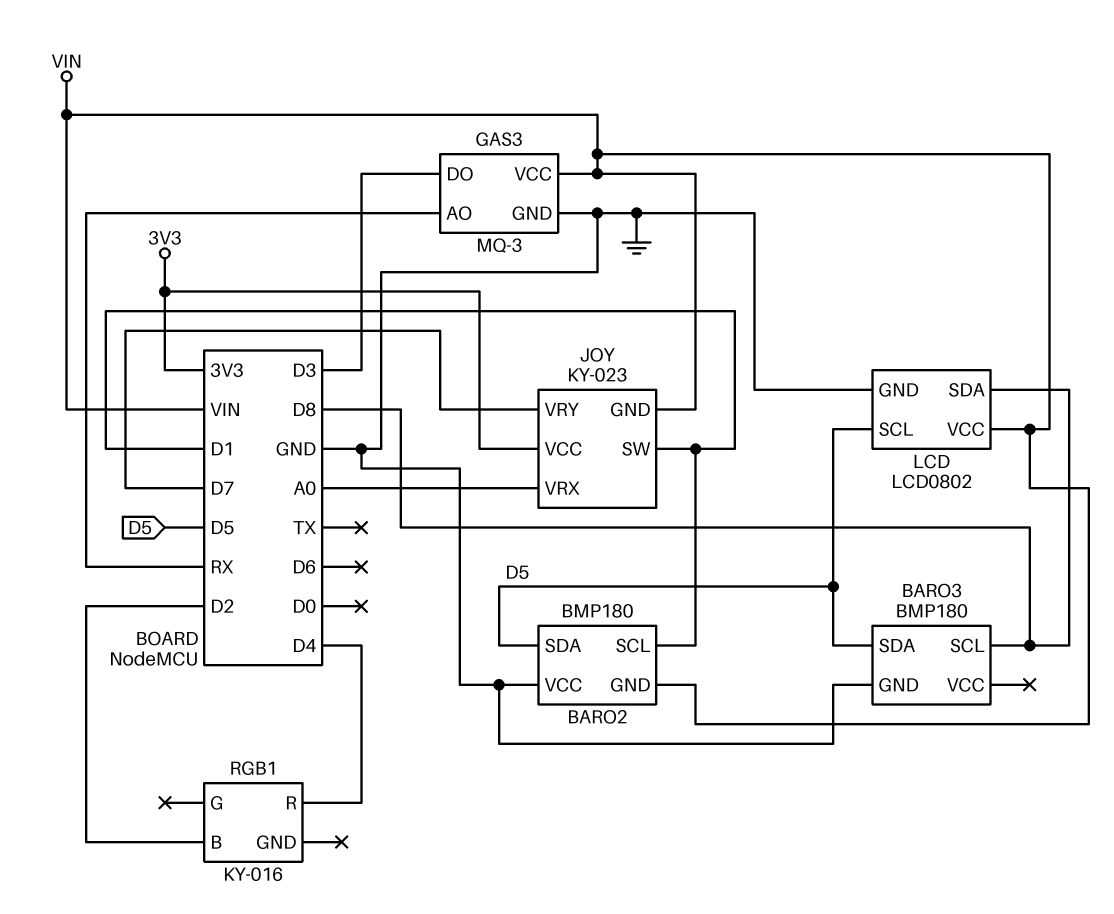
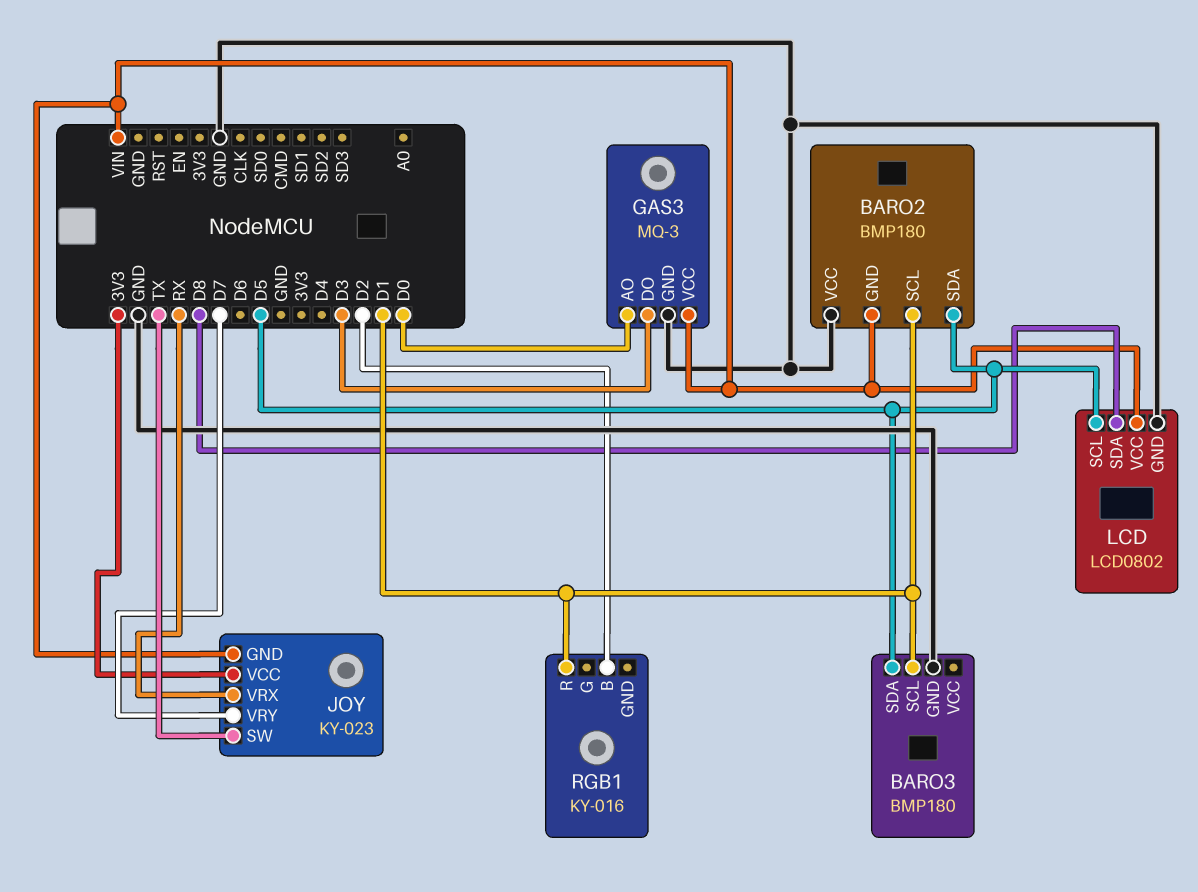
BARO3 pin SCL: D8 -> D1
GAS3 pin AO: RX -> D0
JOY pin SW: D1 -> TX
JOY pin VRX: A0 -> RX
RGB1 pin R: D4 -> D1

